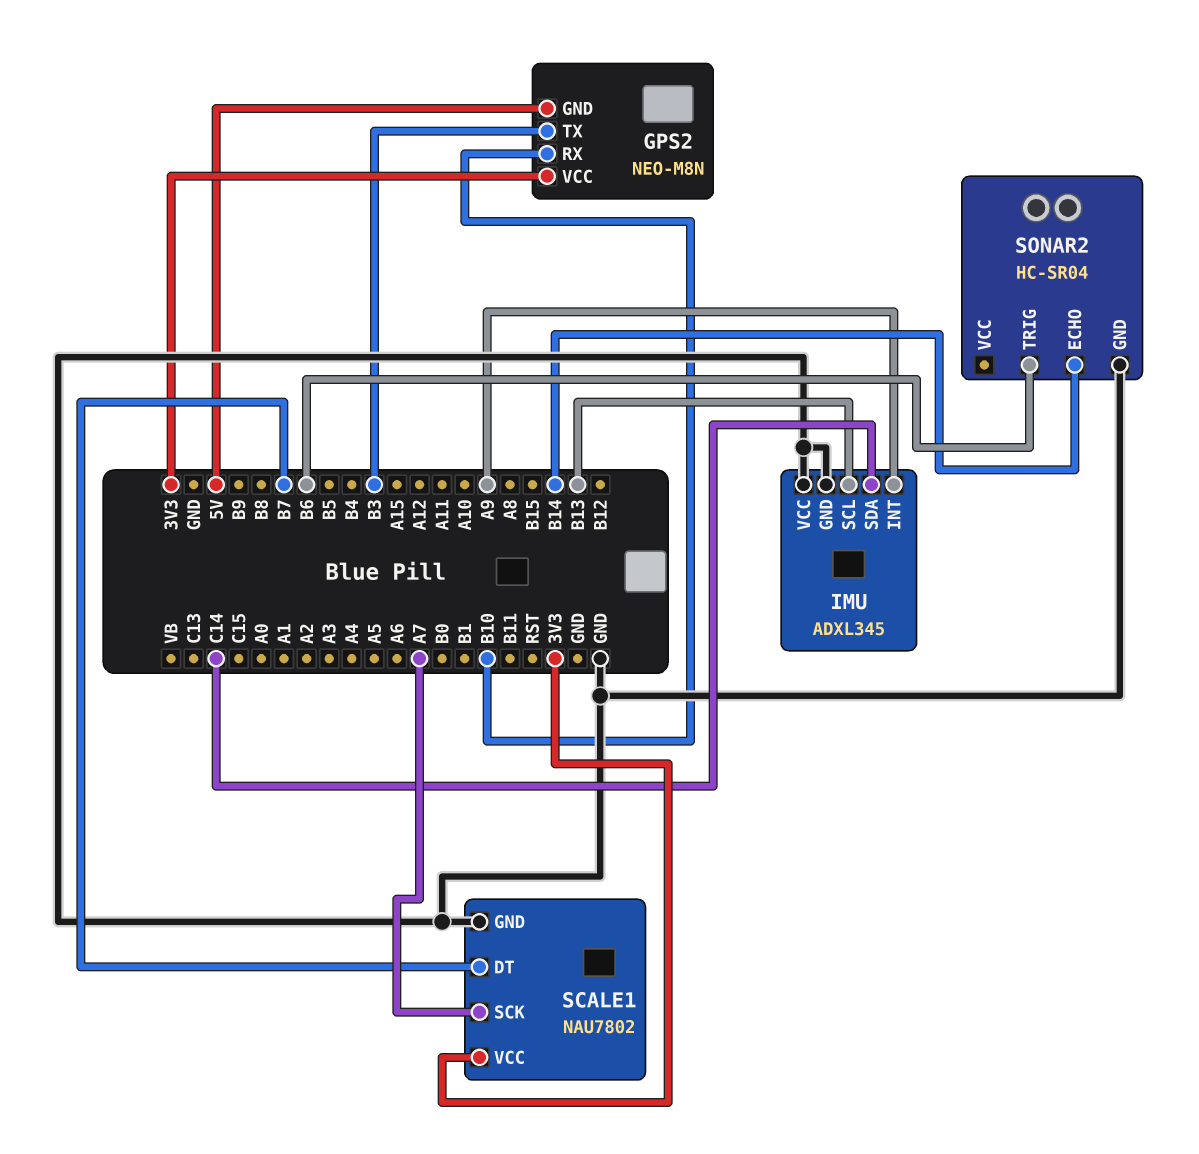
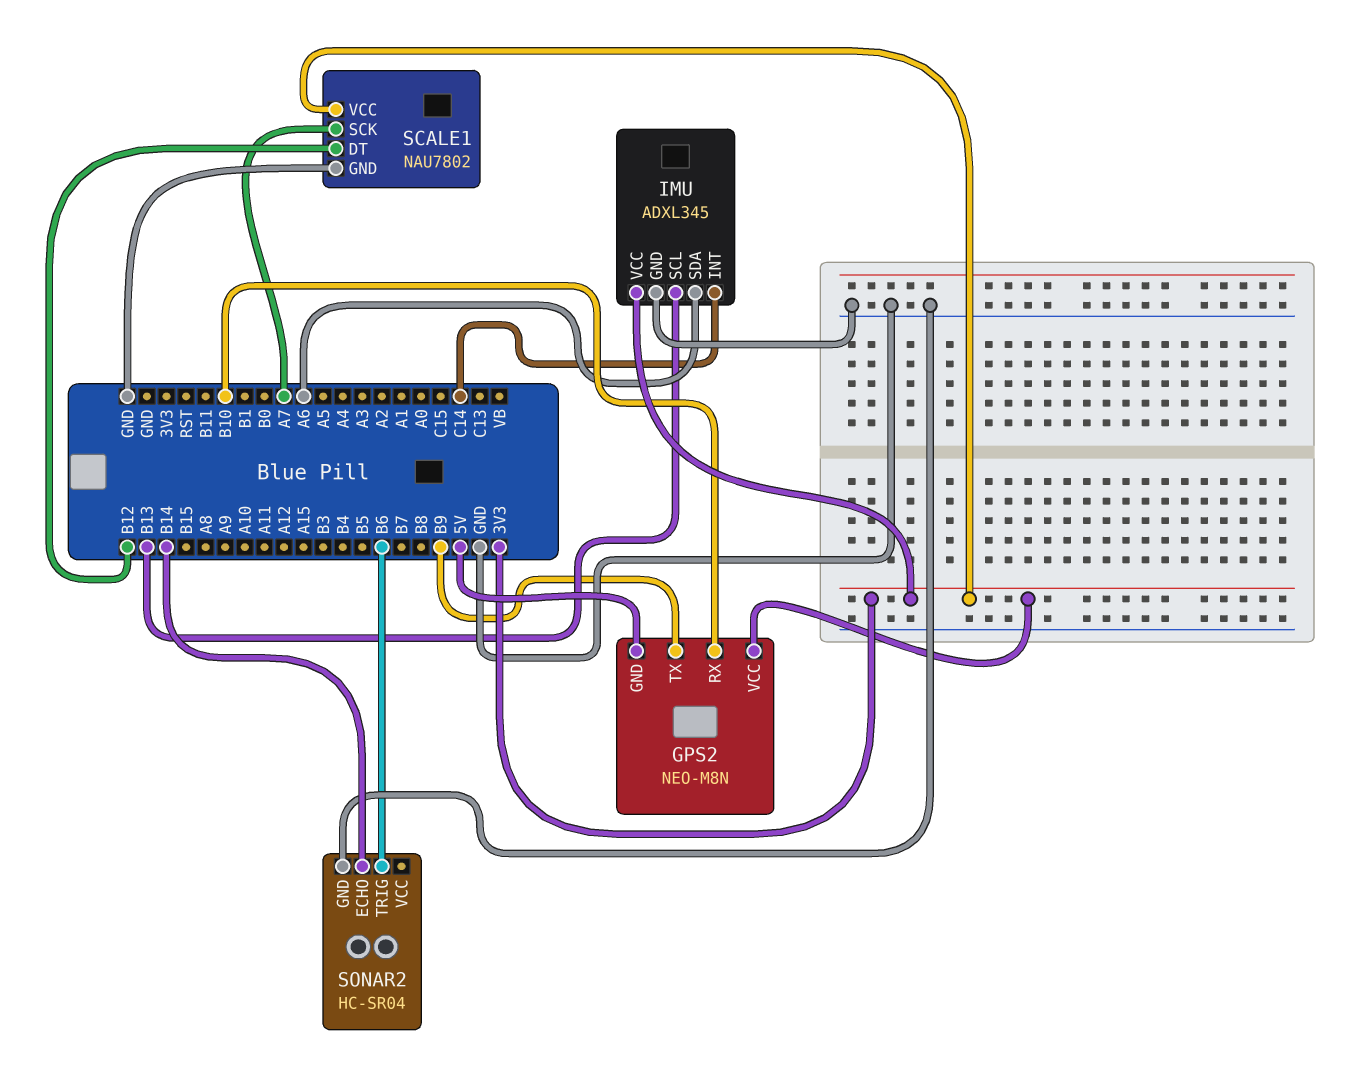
GPS2 pin TX: B3 -> B9
IMU pin INT: A9 -> C14
IMU pin SDA: C14 -> A6
IMU pin VCC: GND -> 3V3
SCALE1 pin DT: B7 -> B12

